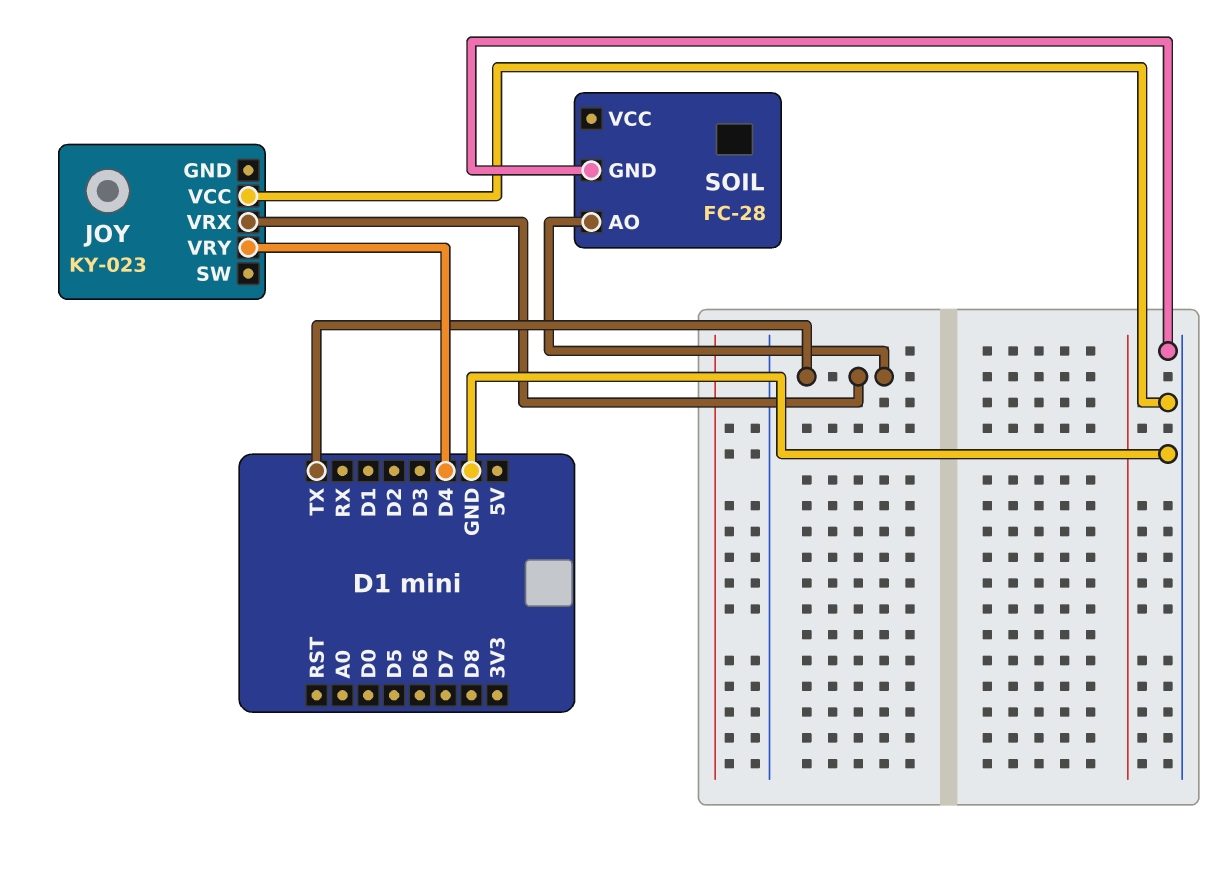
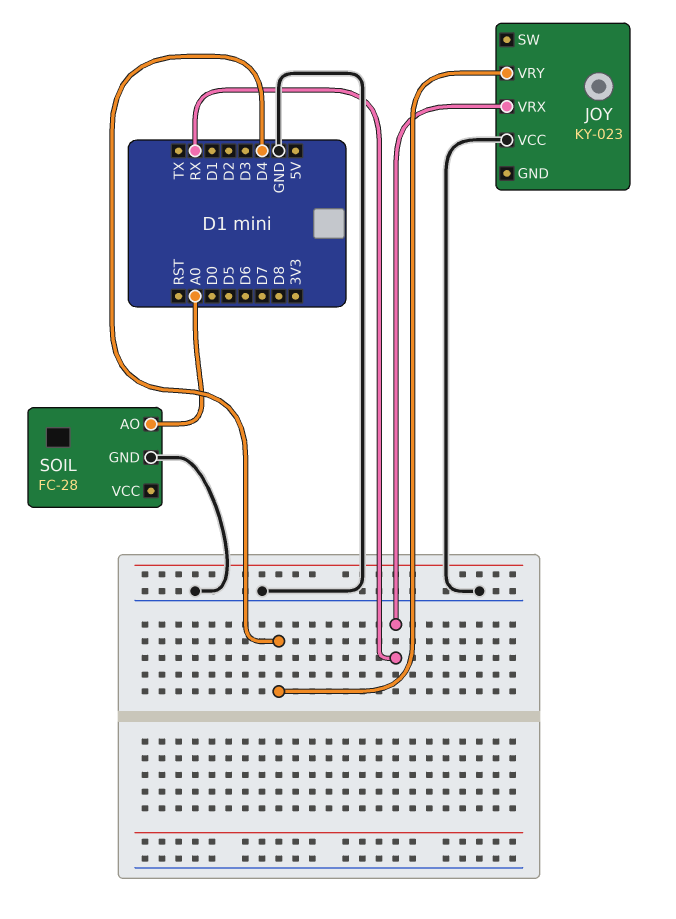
JOY pin VRX: TX -> RX
SOIL pin AO: TX -> A0

